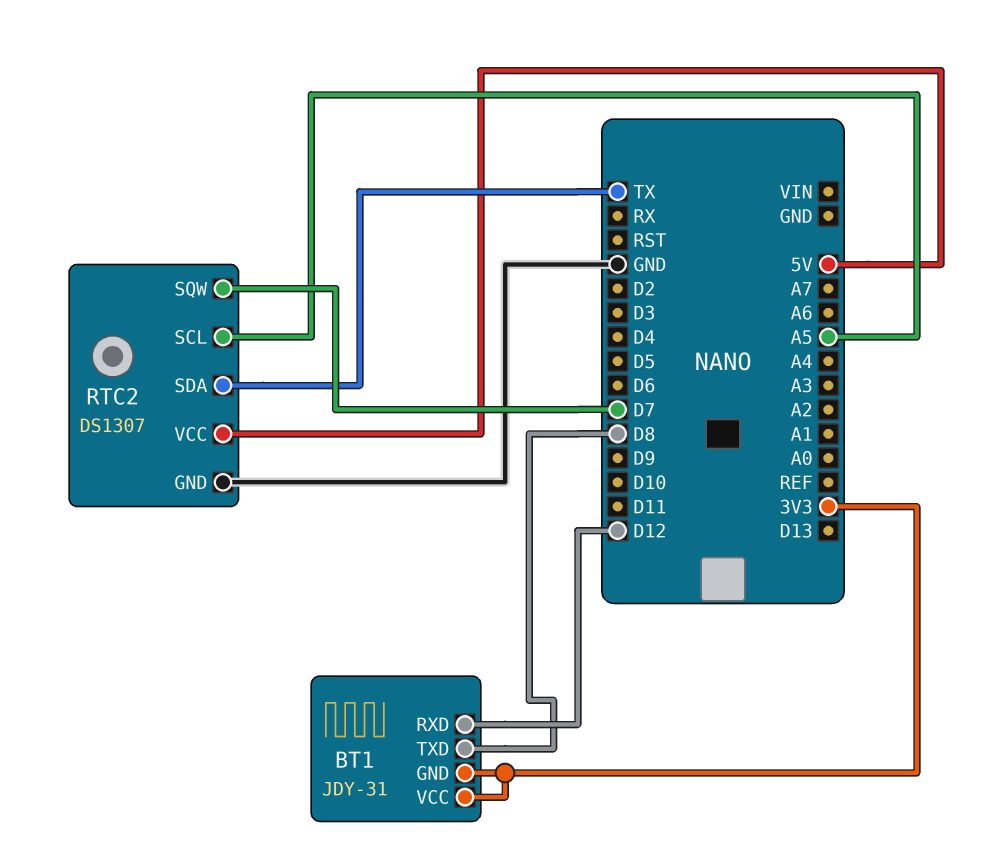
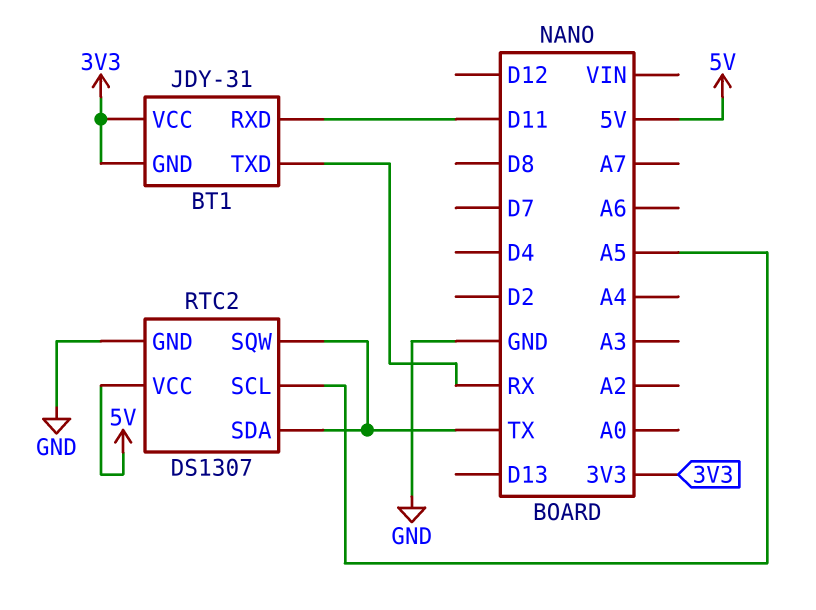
BT1 pin RXD: D12 -> D11
BT1 pin TXD: D8 -> RX
RTC2 pin SQW: D7 -> TX

